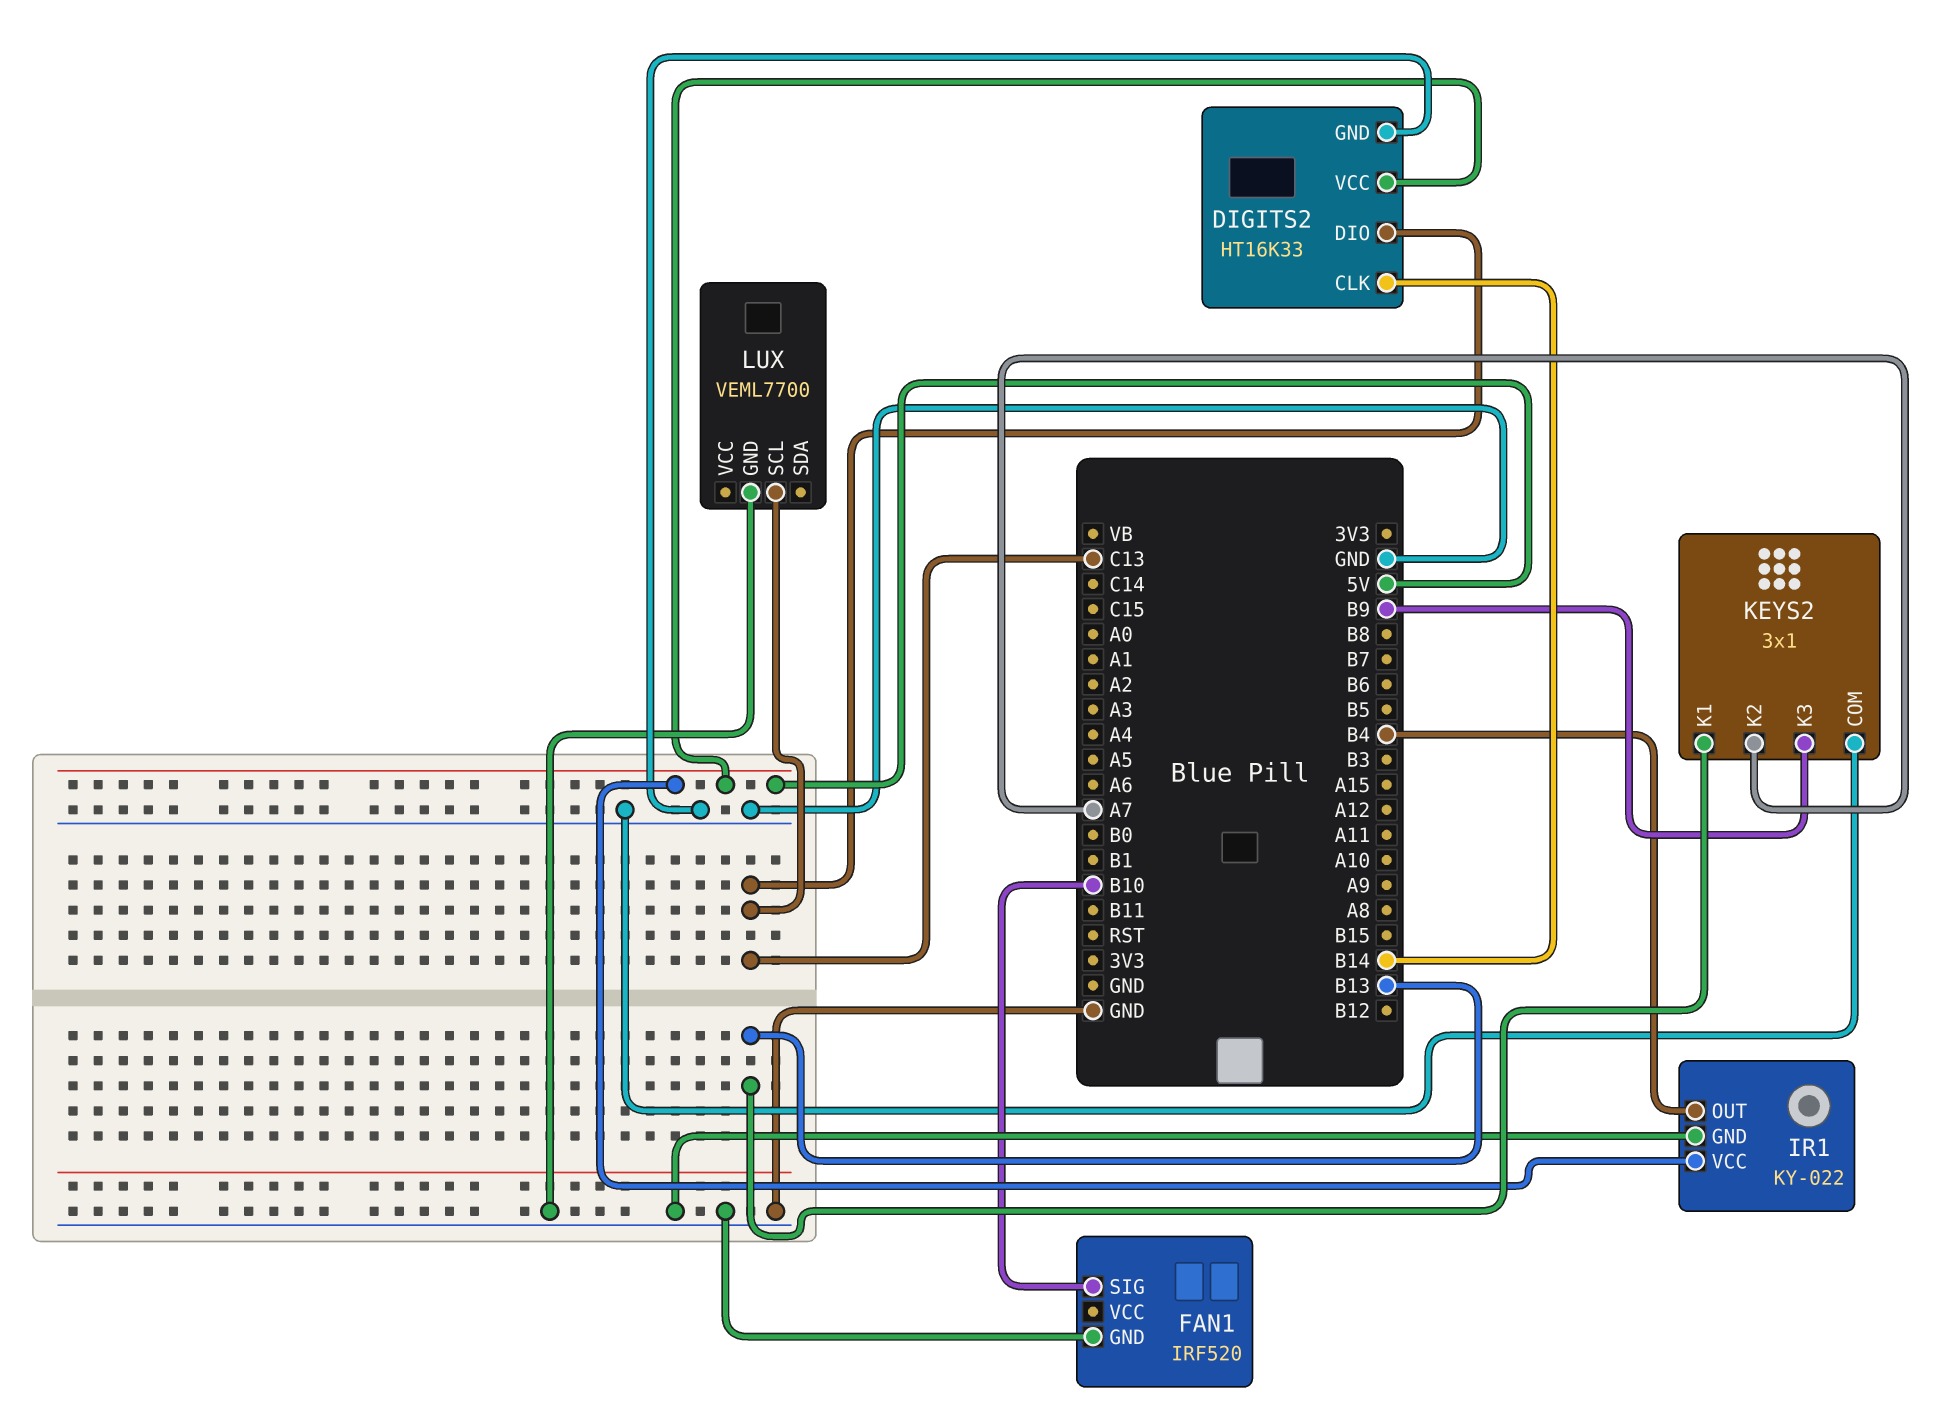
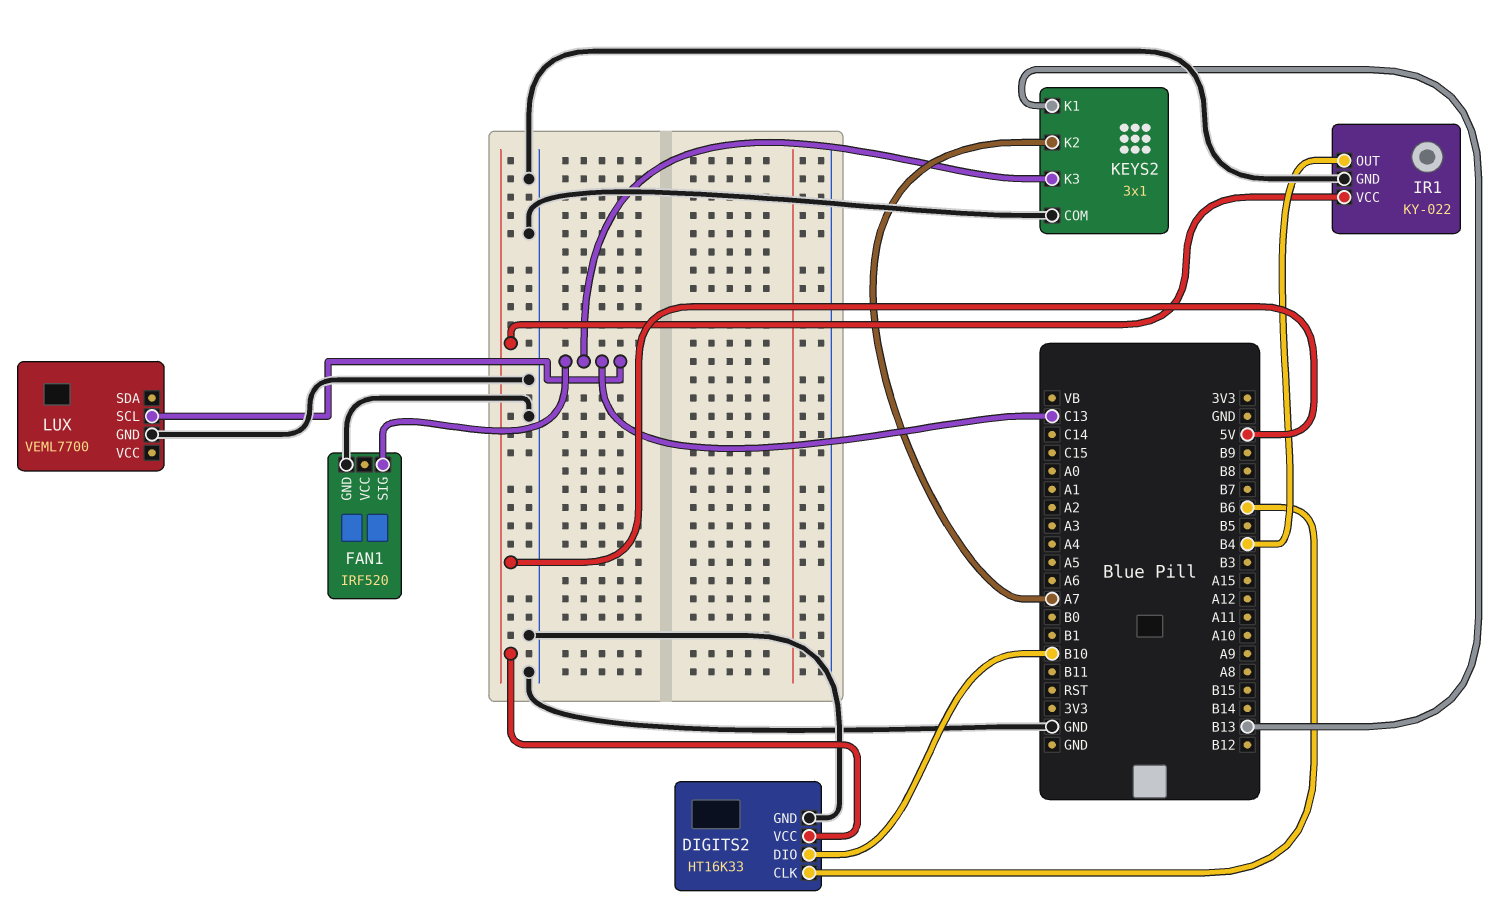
DIGITS2 pin CLK: B14 -> B6
DIGITS2 pin DIO: C13 -> B10
FAN1 pin SIG: B10 -> C13
KEYS2 pin K3: B9 -> C13

